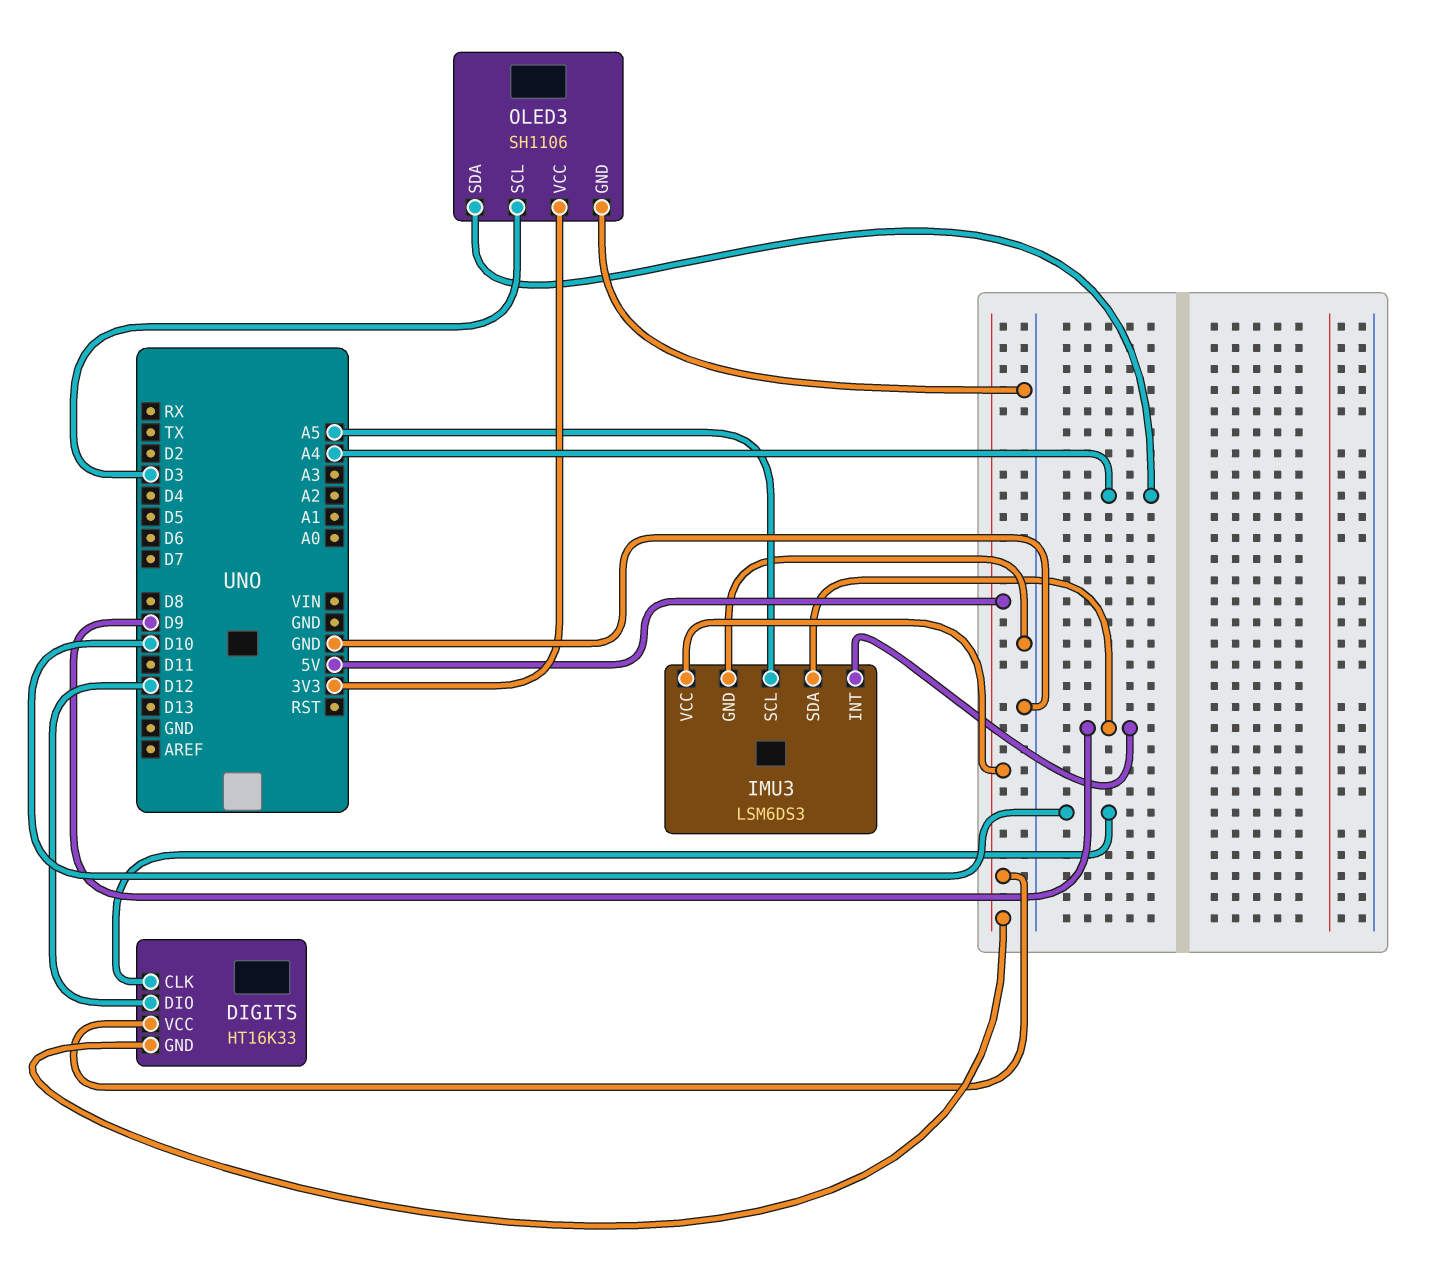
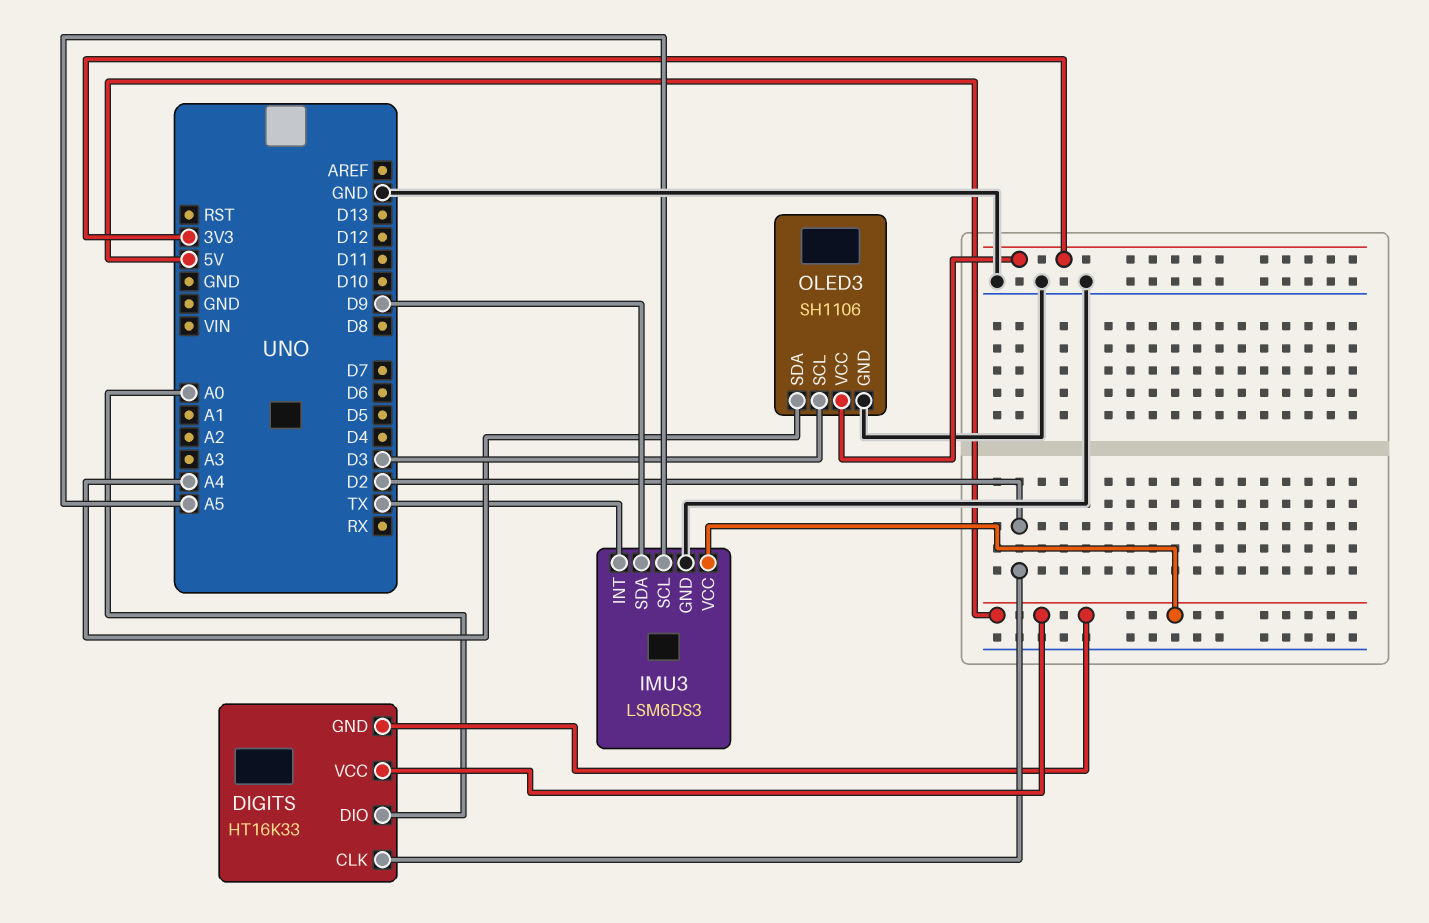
DIGITS pin CLK: D10 -> D2
DIGITS pin DIO: D12 -> A0
IMU3 pin INT: D9 -> TX

